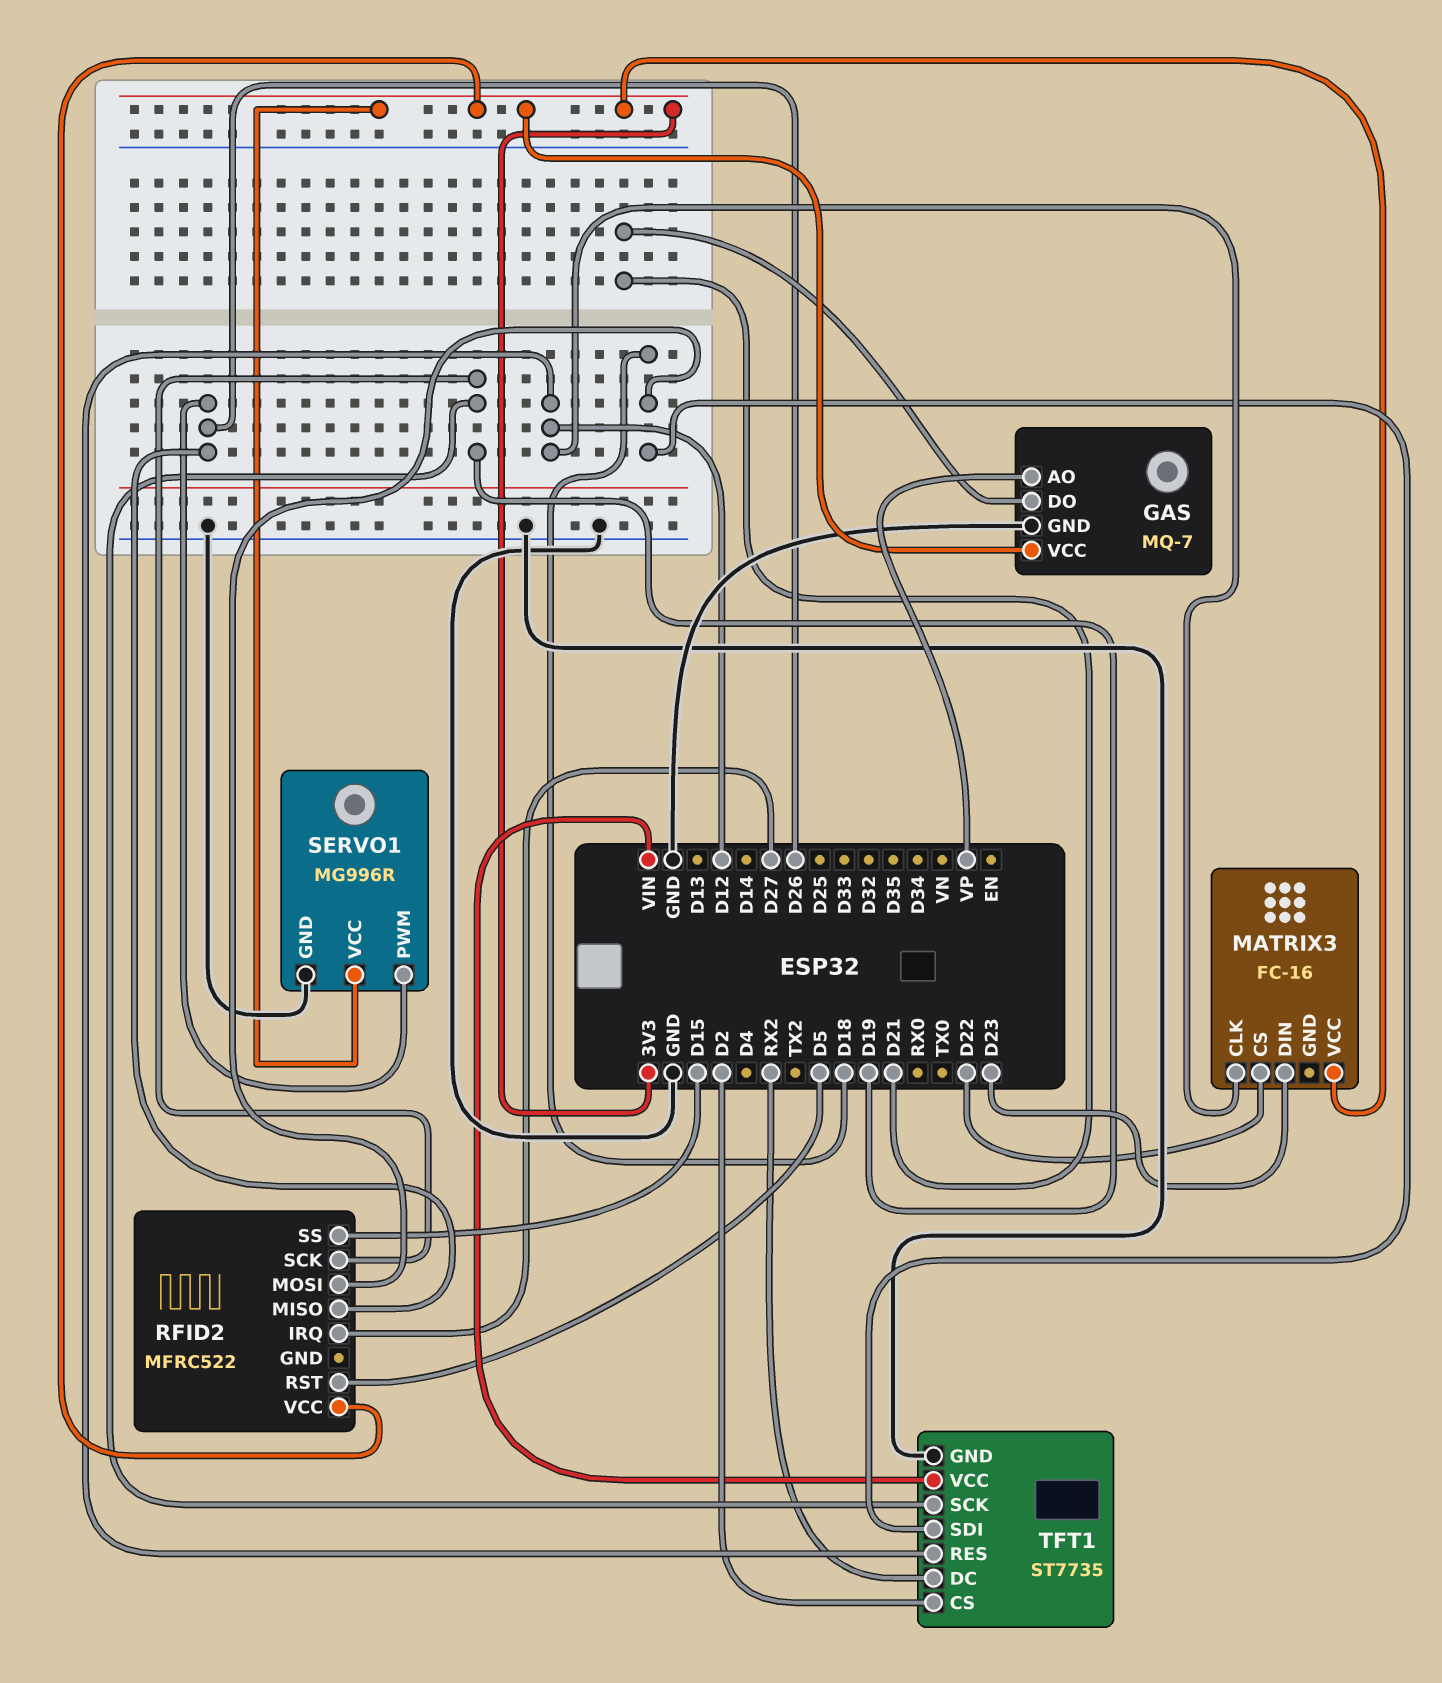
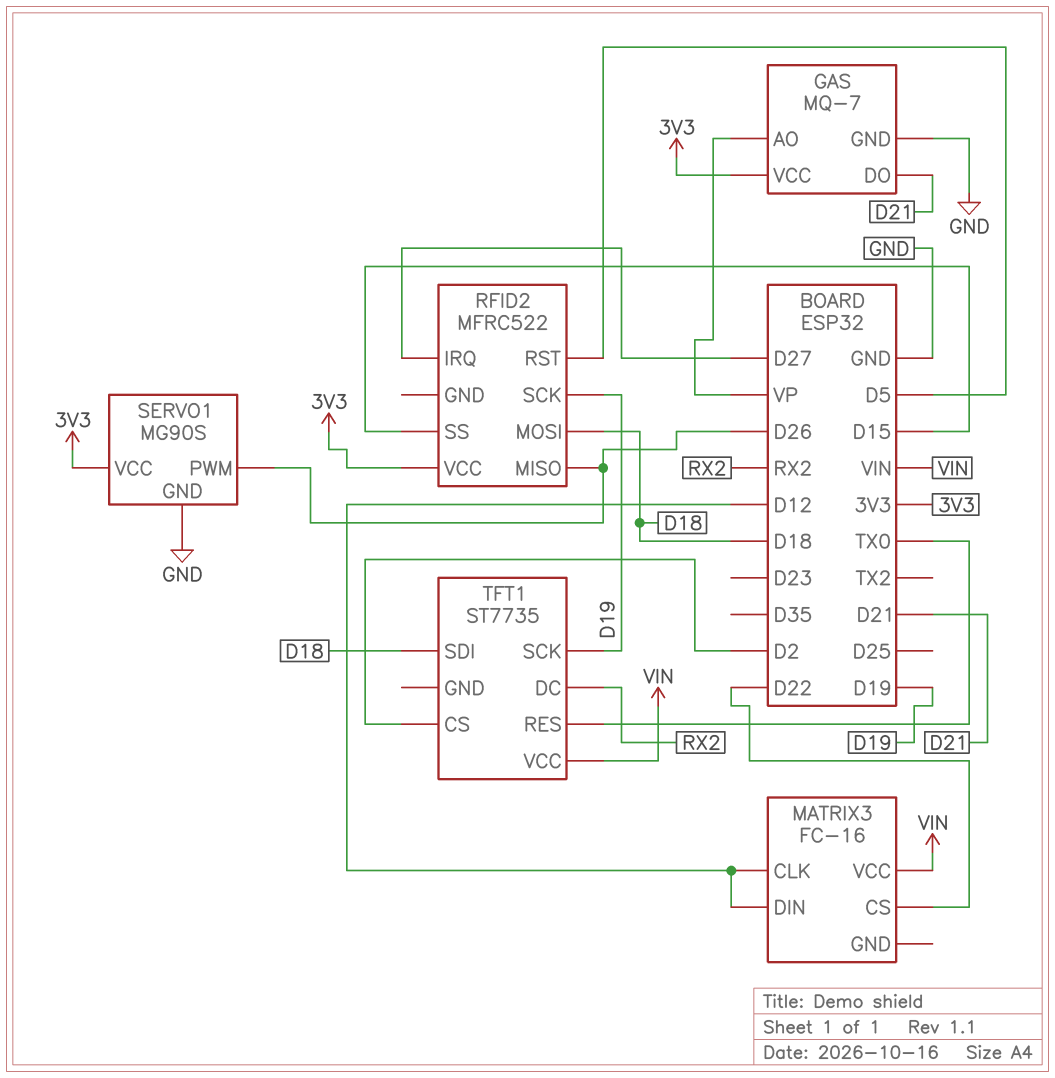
MATRIX3 pin DIN: D23 -> D12
MATRIX3 pin VCC: 3V3 -> VIN
SERVO1: MG996R -> MG90S
TFT1 pin GND: GND -> none
TFT1 pin RES: D12 -> TX0

